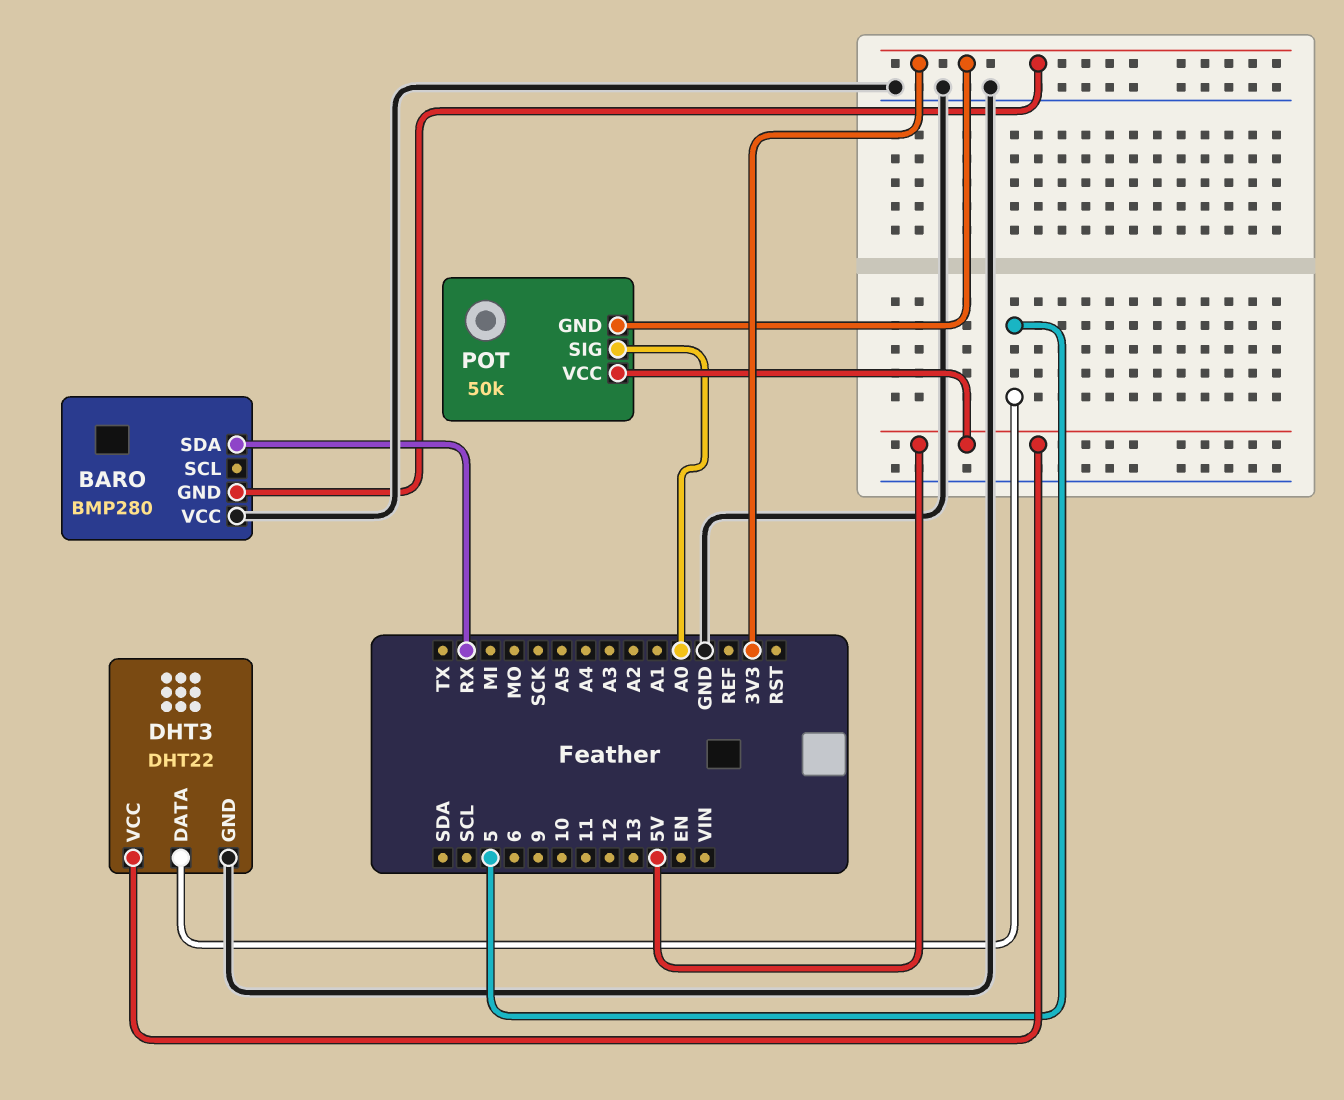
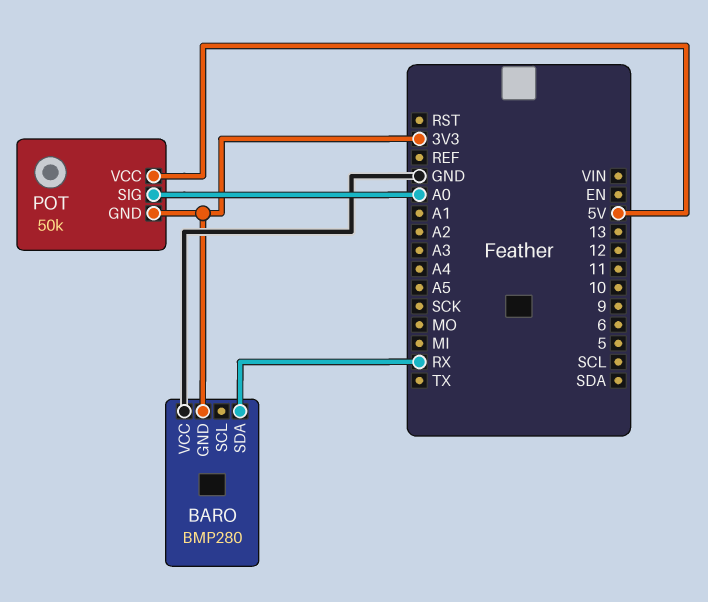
DHT3: DHT22 -> none
DHT3 pin DATA: 5 -> none
DHT3 pin GND: GND -> none
DHT3 pin VCC: 5V -> none

